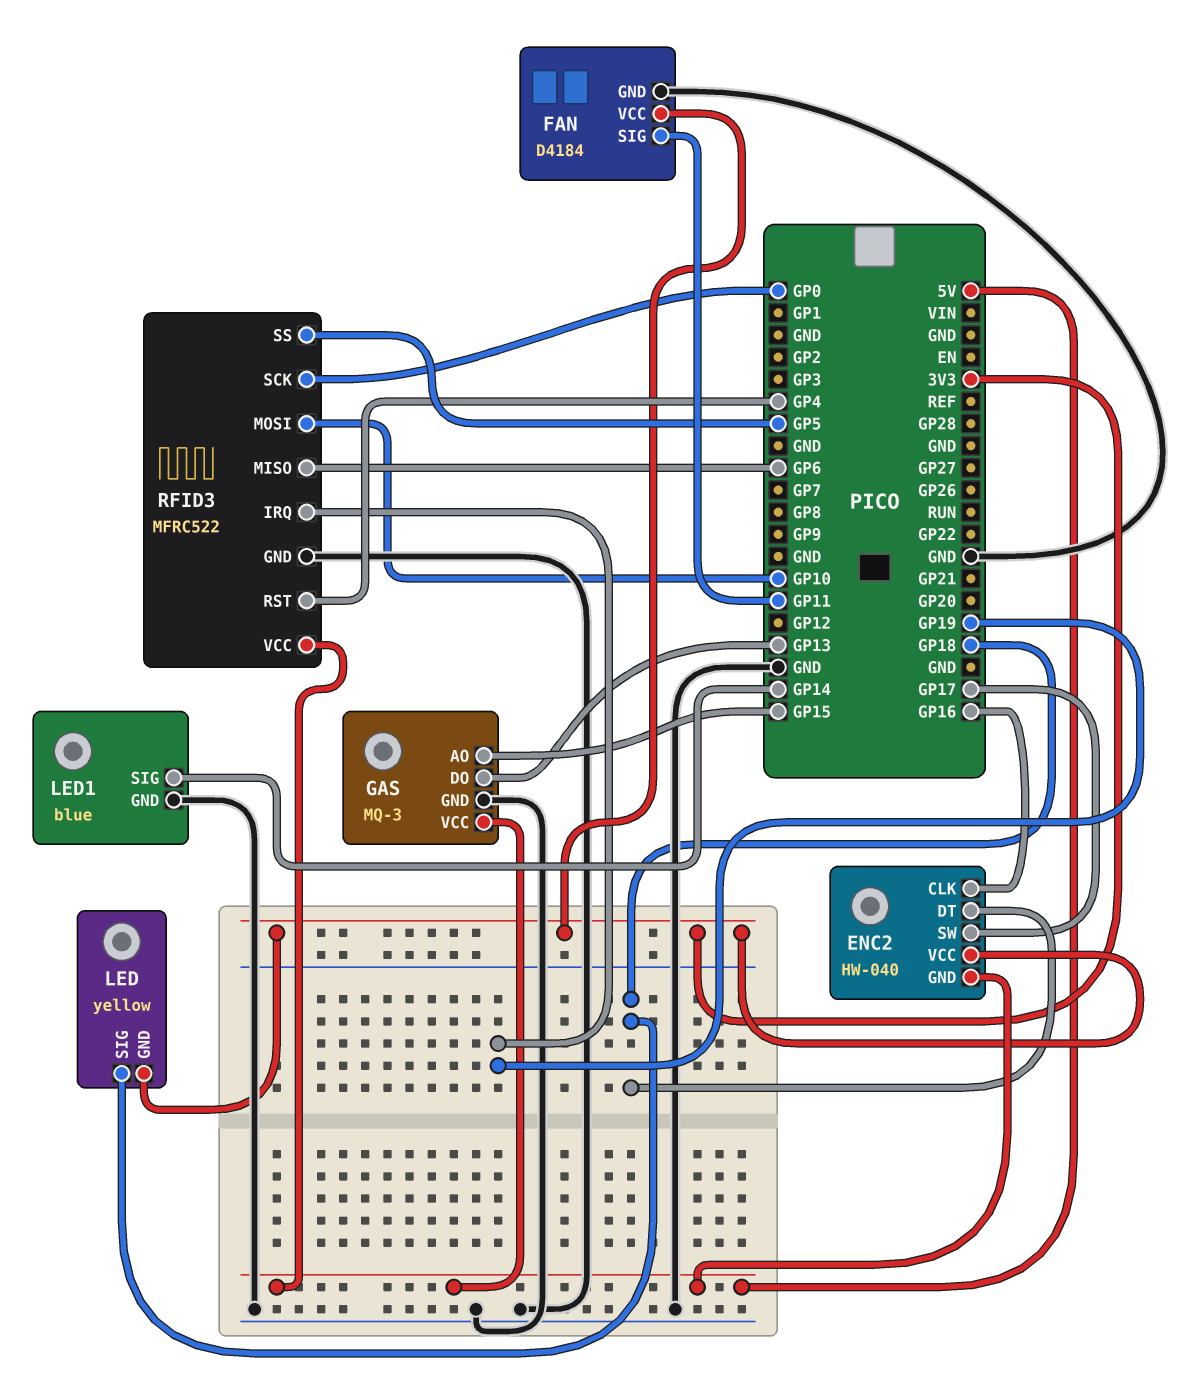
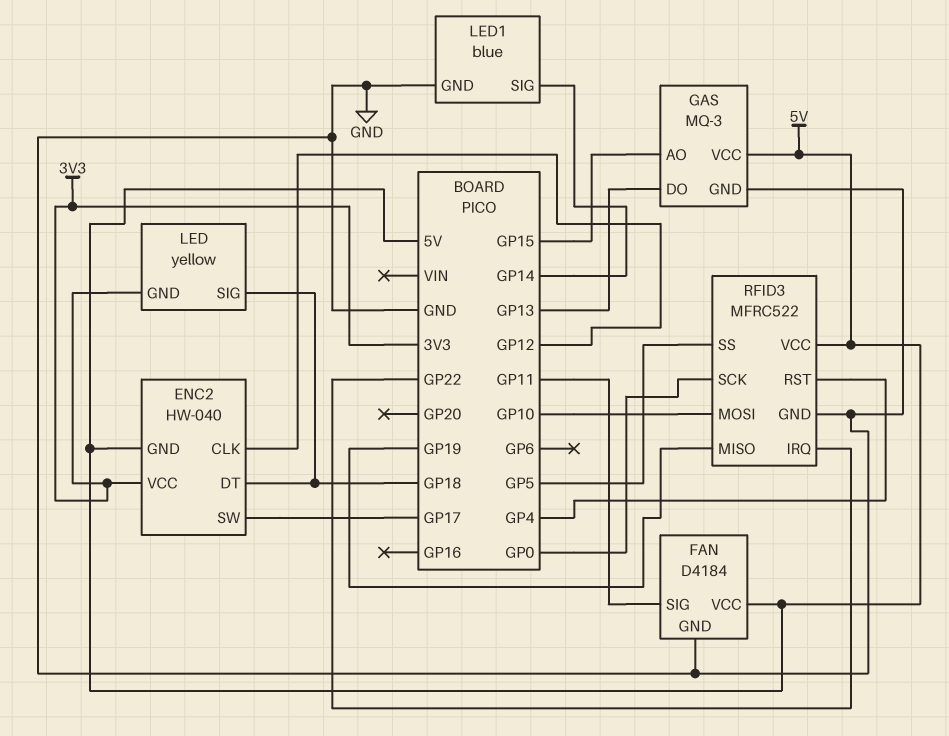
ENC2 pin CLK: GP16 -> GP12
FAN pin VCC: 3V3 -> 5V
RFID3 pin IRQ: GP19 -> GP22
RFID3 pin MISO: GP6 -> GP19

